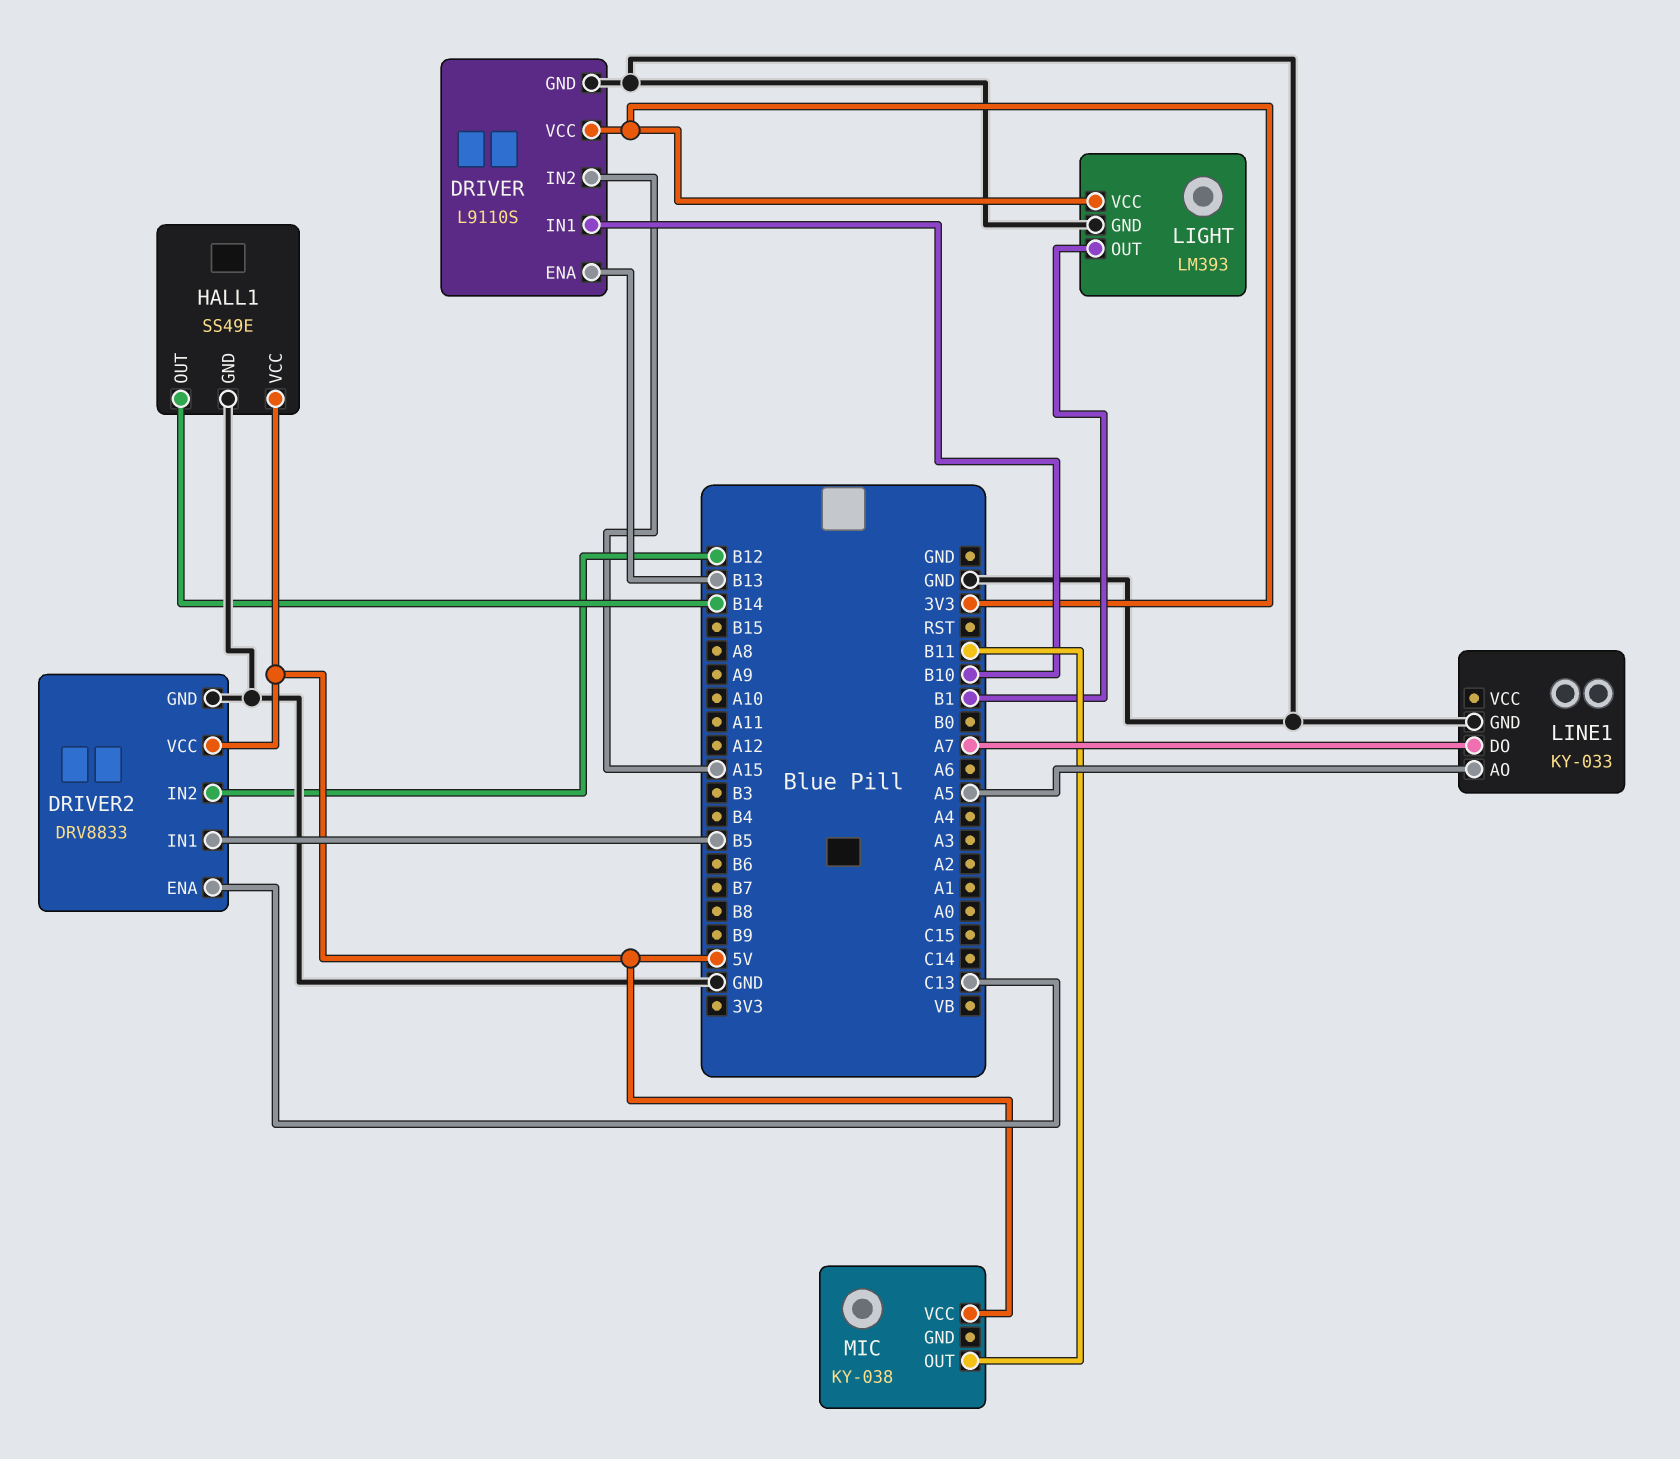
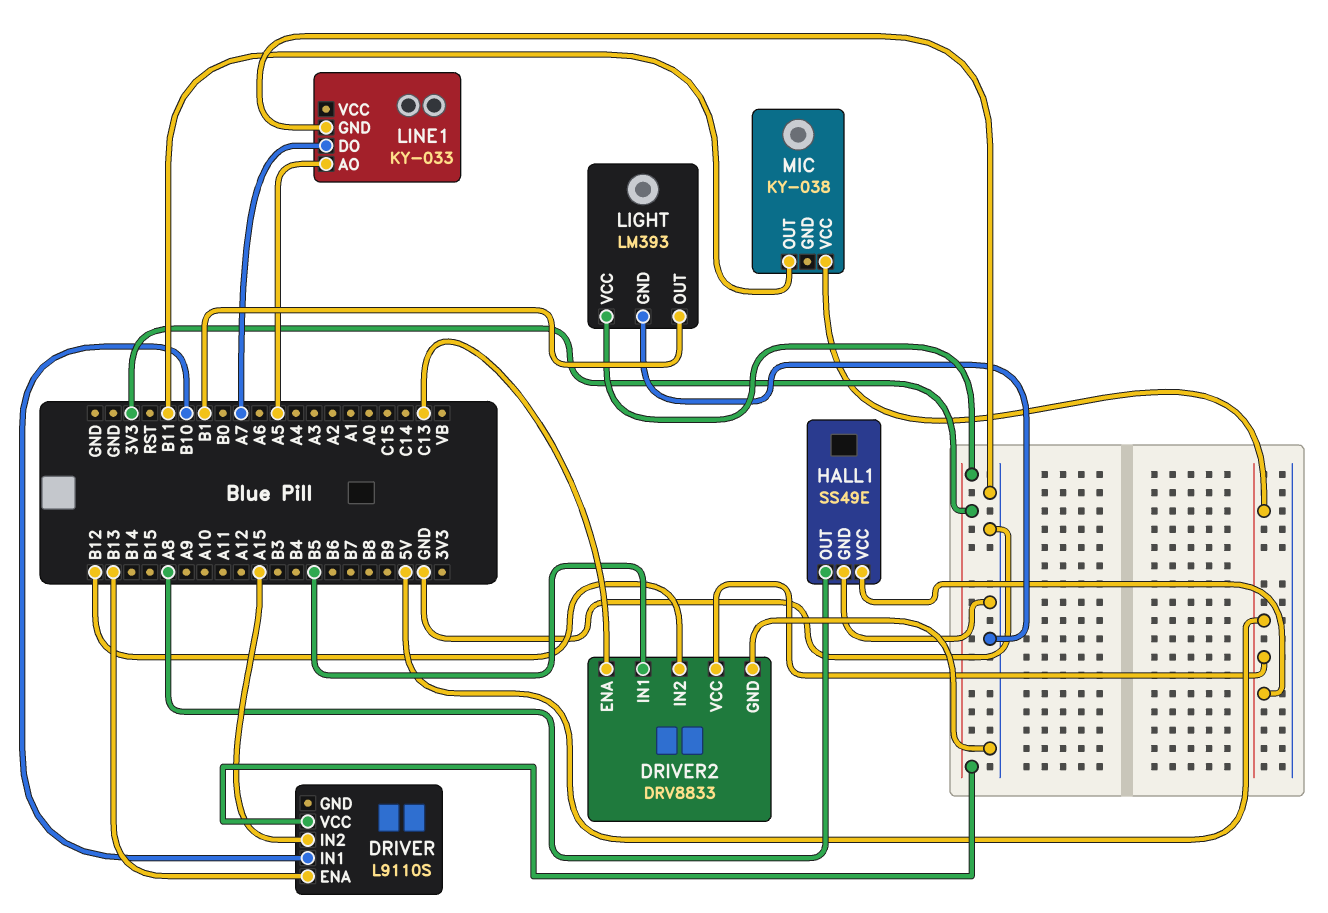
DRIVER pin GND: GND -> none
HALL1 pin OUT: B14 -> A8

